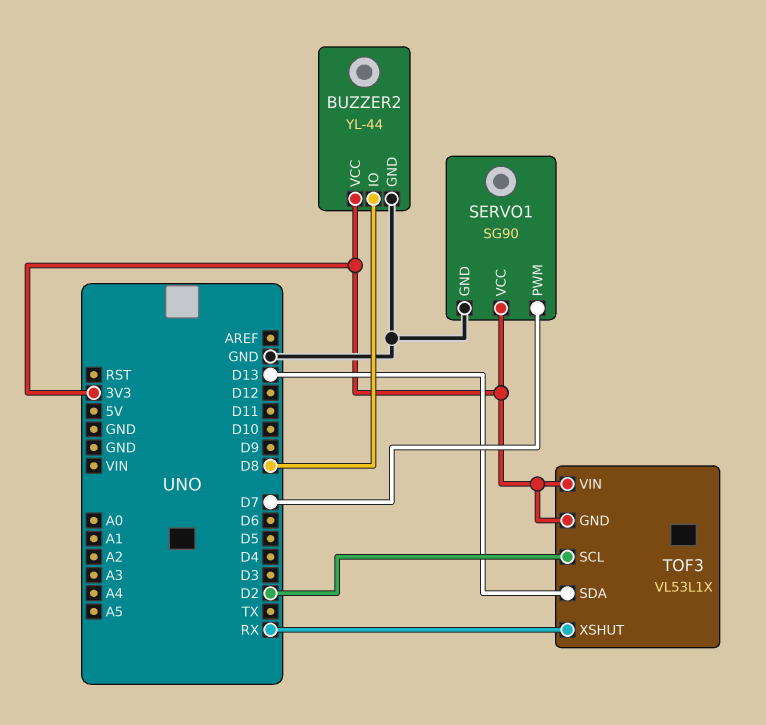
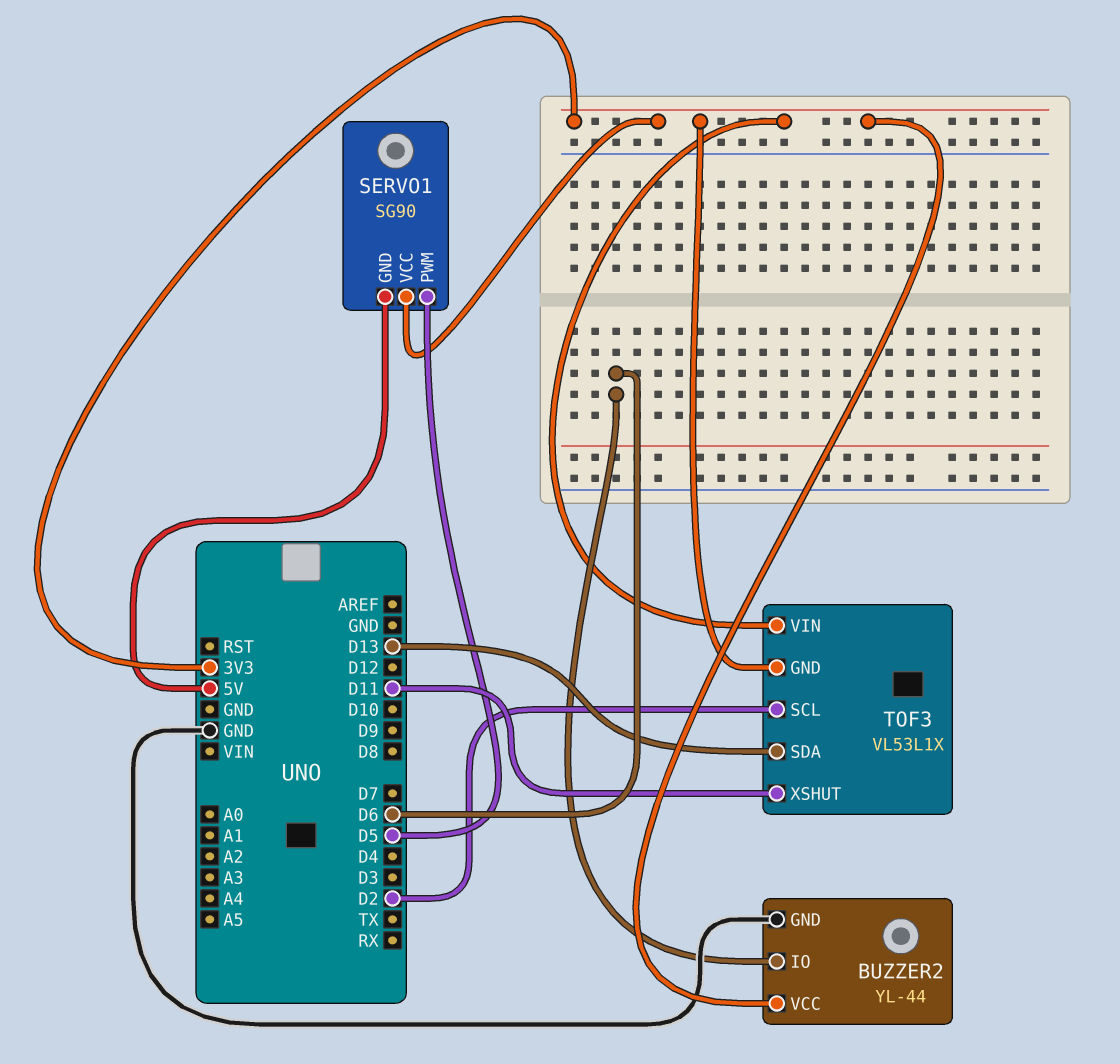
BUZZER2 pin IO: D8 -> D6
SERVO1 pin GND: GND -> 5V
SERVO1 pin PWM: D7 -> D5
TOF3 pin XSHUT: RX -> D11

